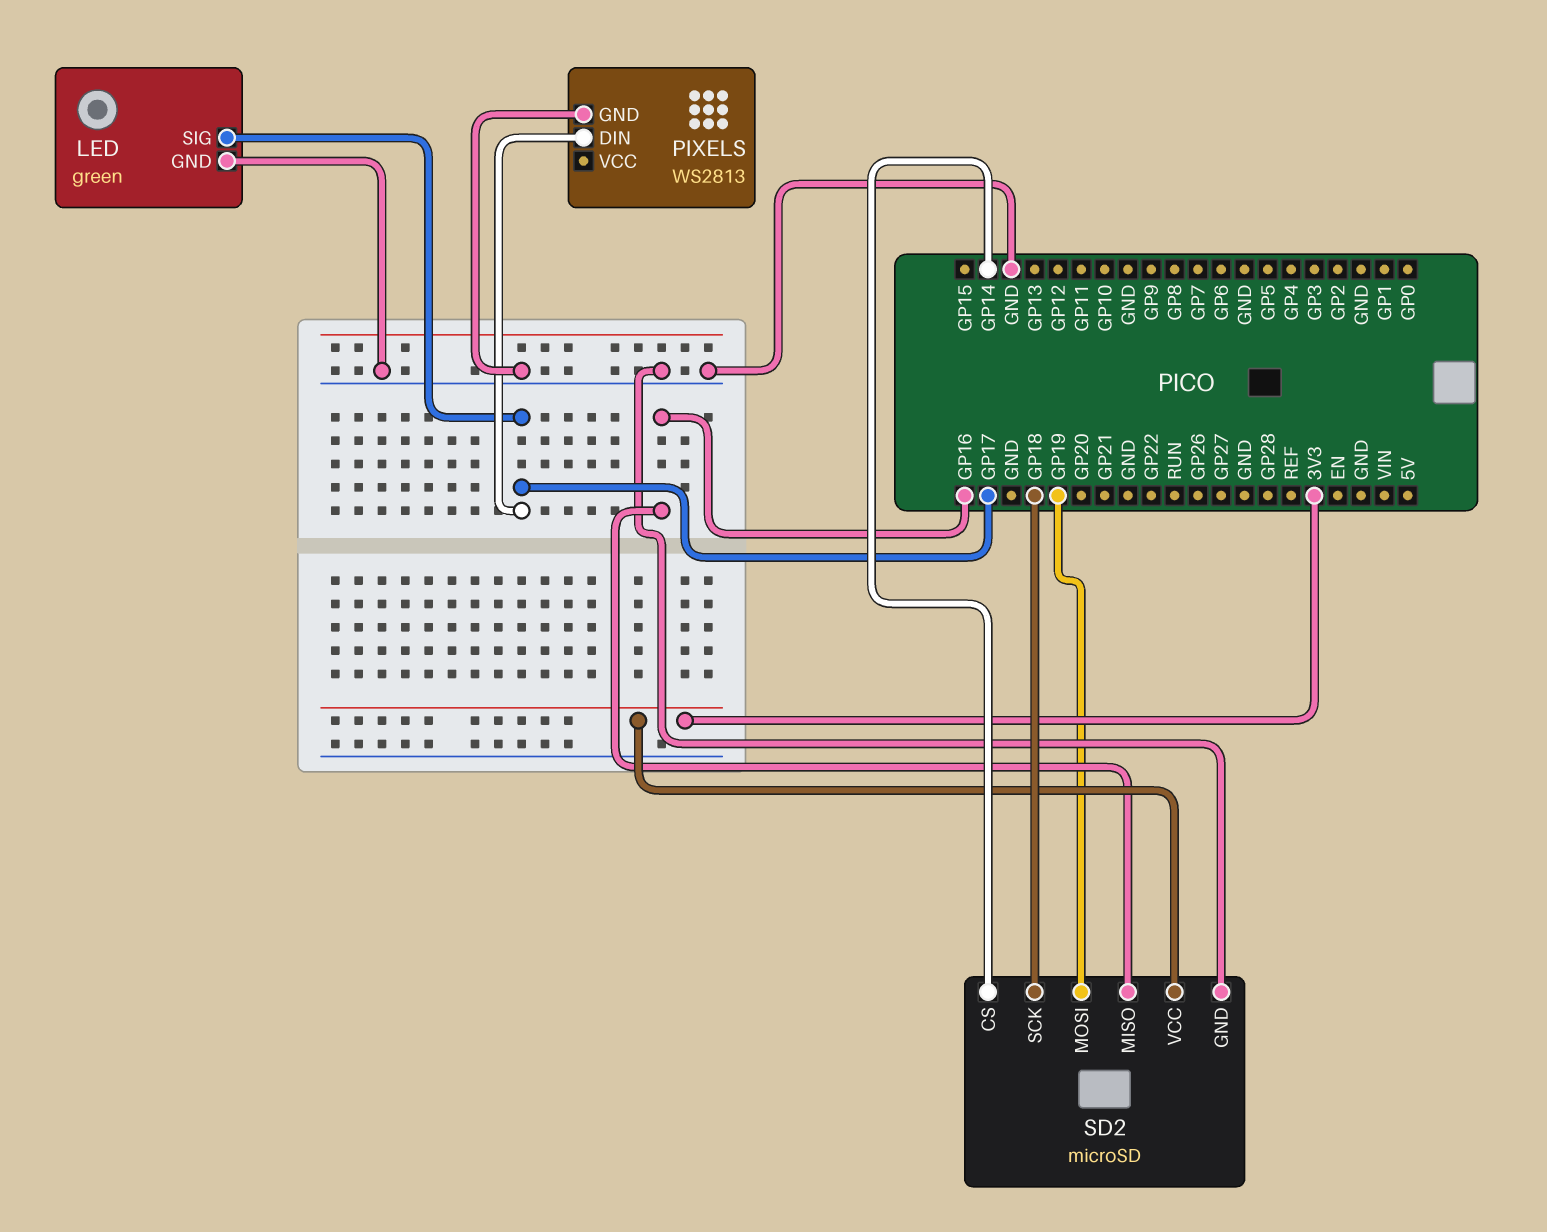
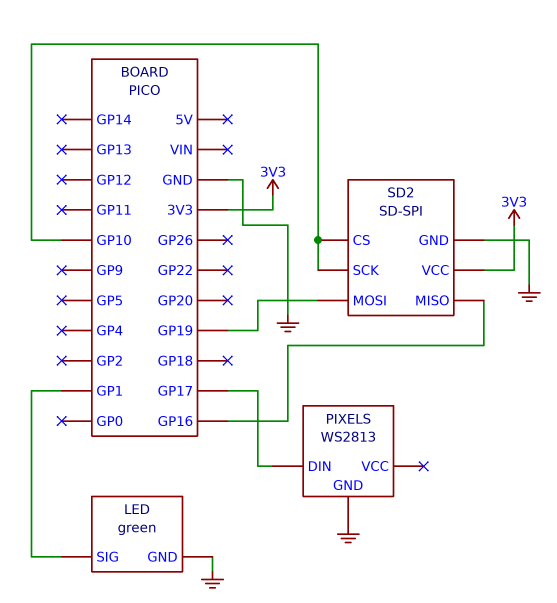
LED pin SIG: GP17 -> GP1
SD2: microSD -> SD-SPI
SD2 pin CS: GP14 -> GP10
SD2 pin SCK: GP18 -> GP10

